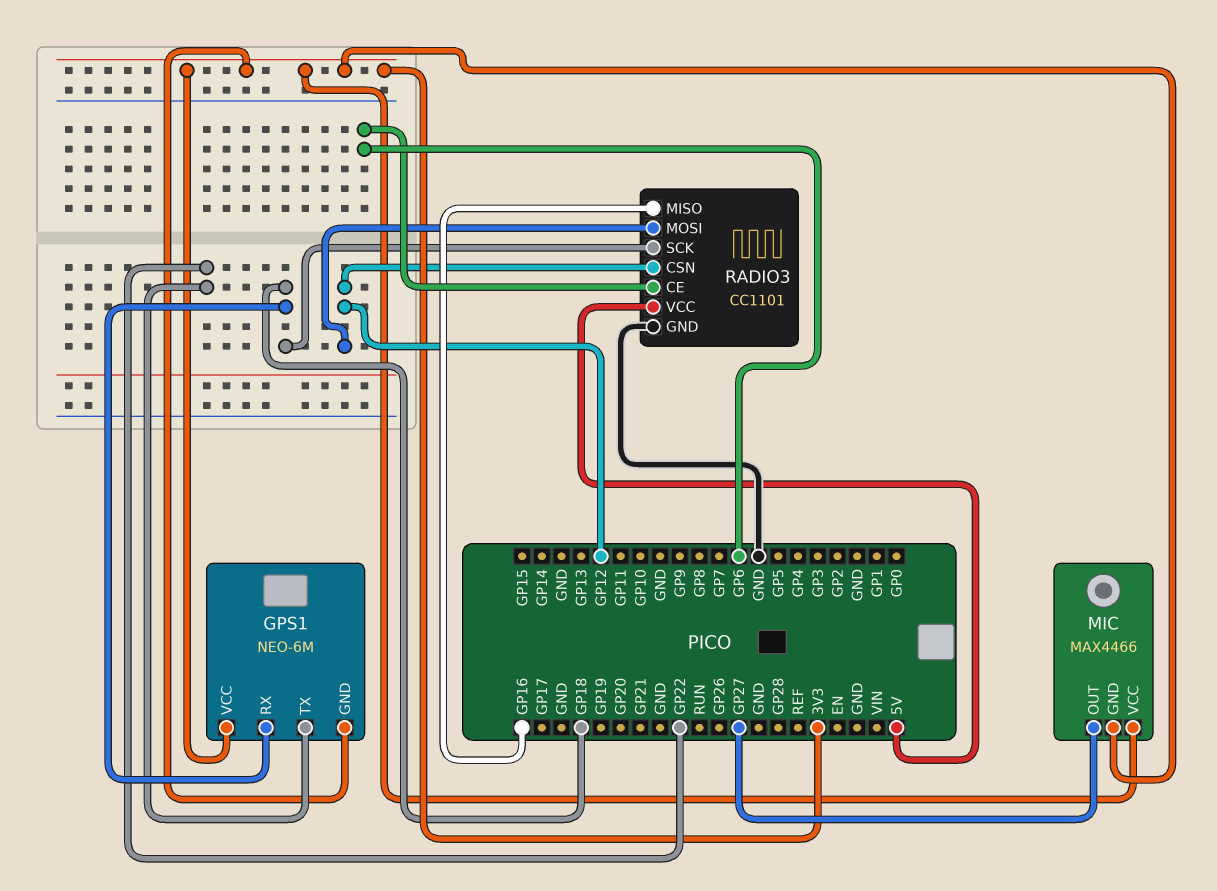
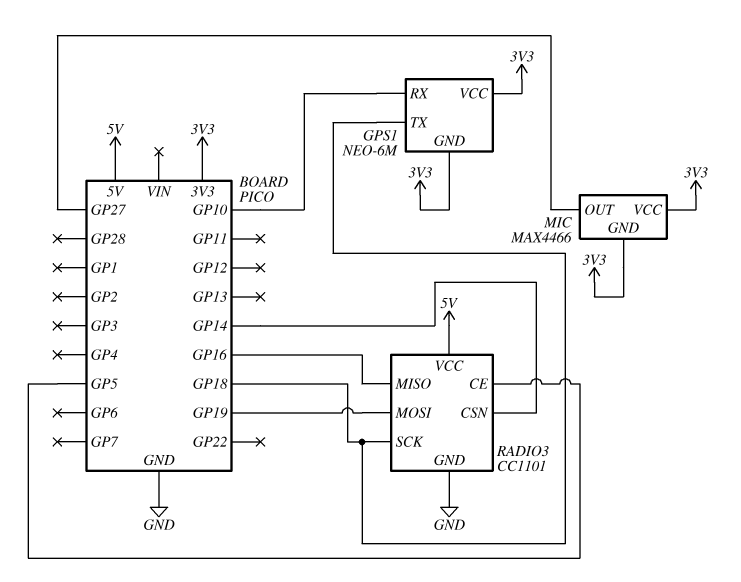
GPS1 pin RX: GP18 -> GP10
GPS1 pin TX: GP22 -> GP18
RADIO3 pin CE: GP6 -> GP5
RADIO3 pin CSN: GP12 -> GP14
RADIO3 pin MOSI: GP12 -> GP19

